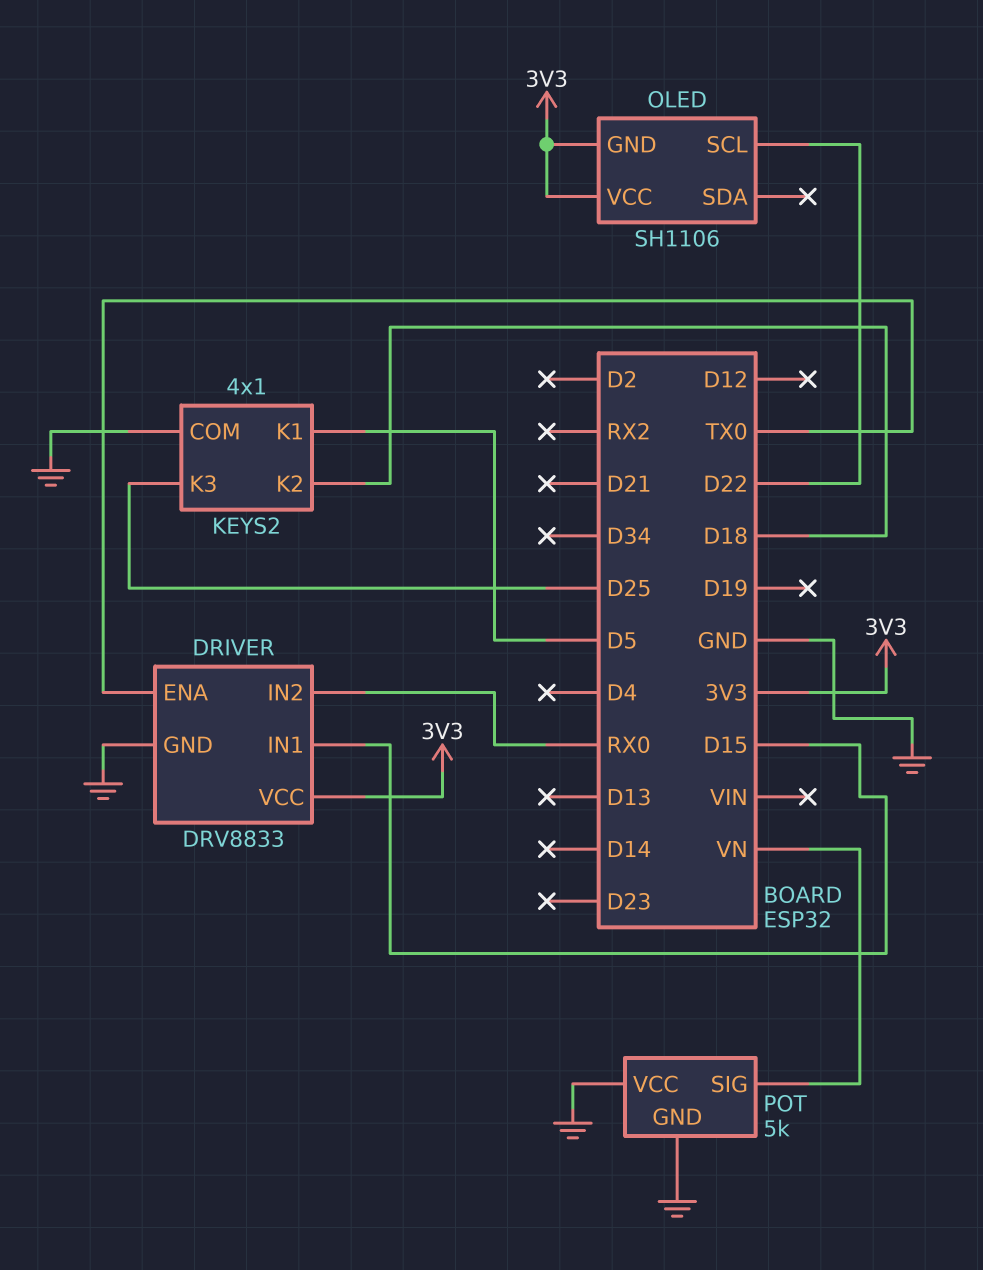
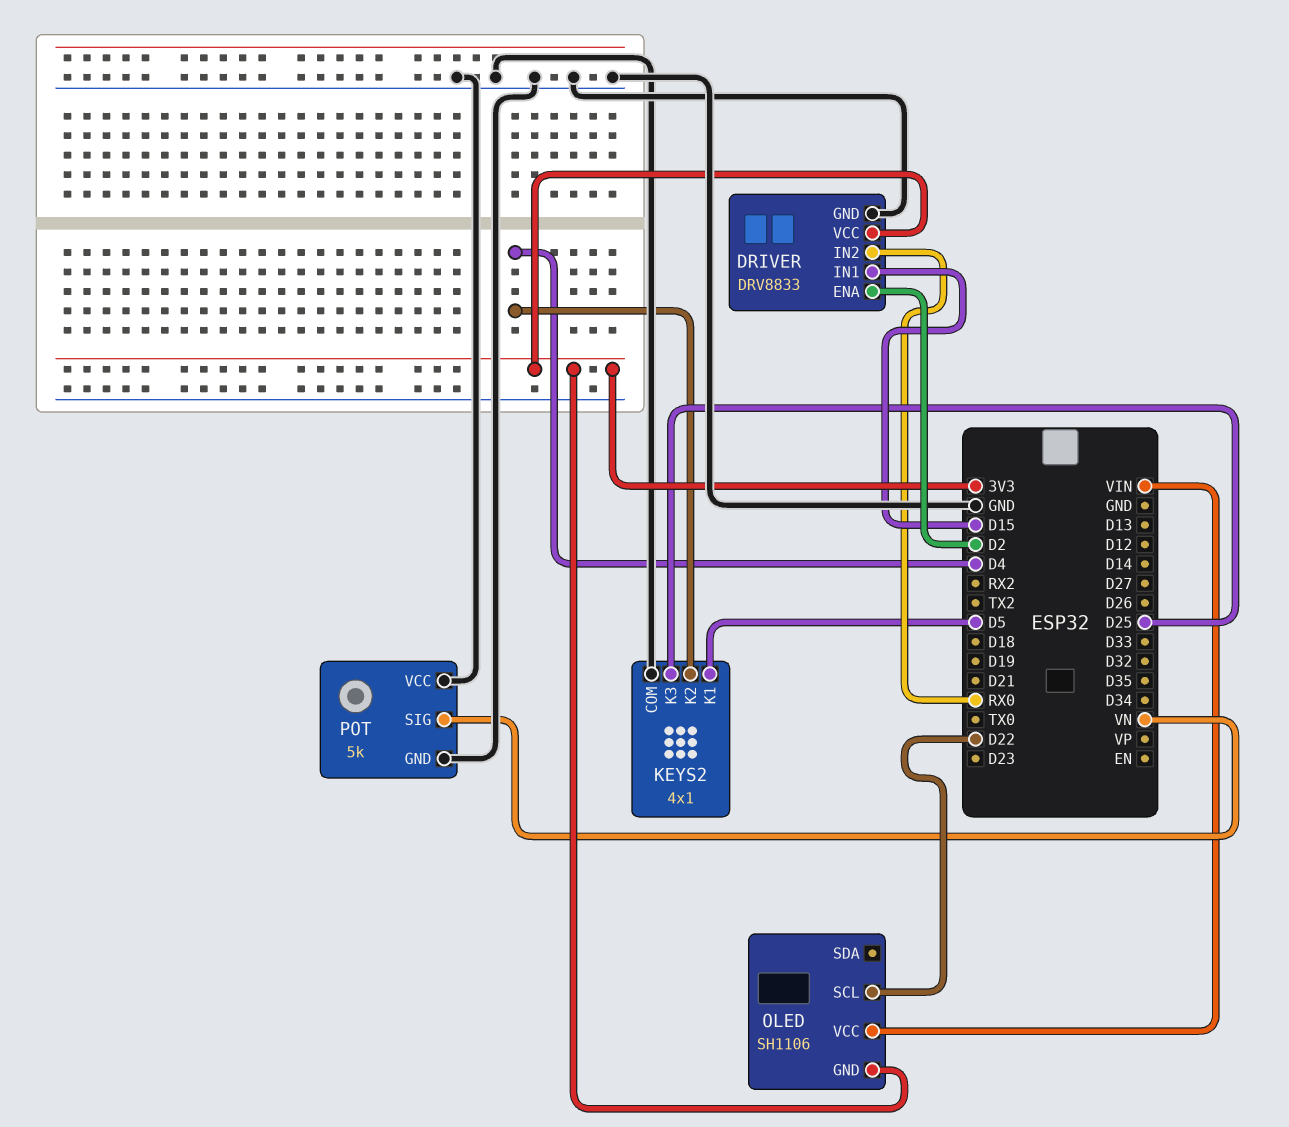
DRIVER pin ENA: TX0 -> D2
KEYS2 pin K2: D18 -> D4
OLED pin VCC: 3V3 -> VIN

